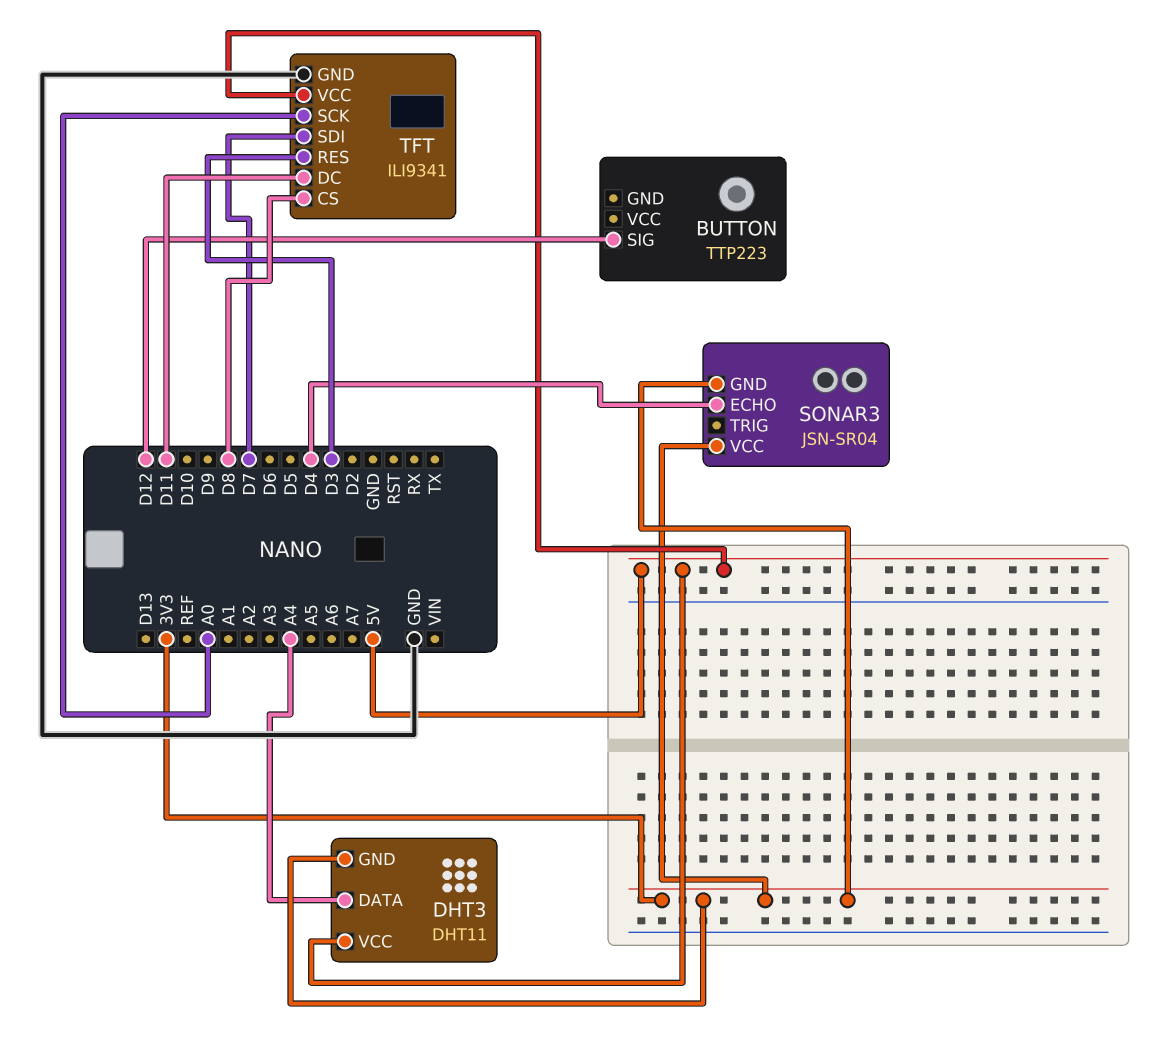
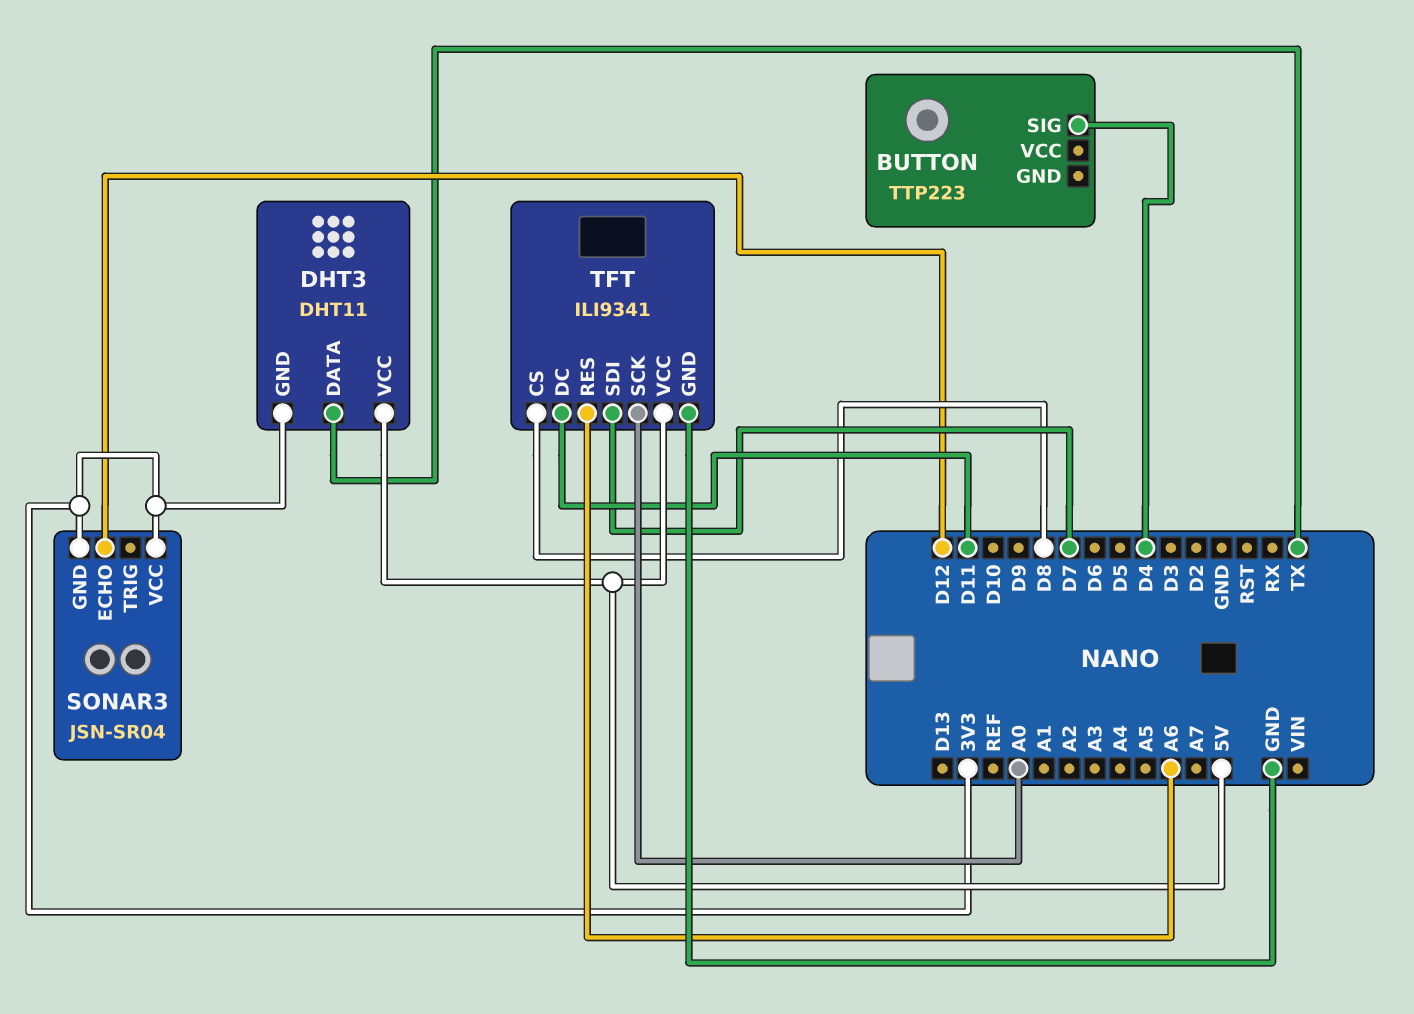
BUTTON pin SIG: D12 -> D4
DHT3 pin DATA: A4 -> TX
SONAR3 pin ECHO: D4 -> D12
TFT pin RES: D3 -> A6

